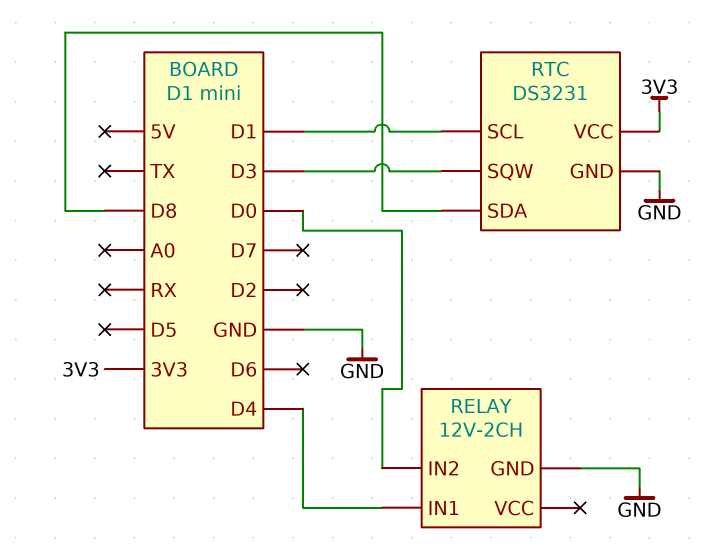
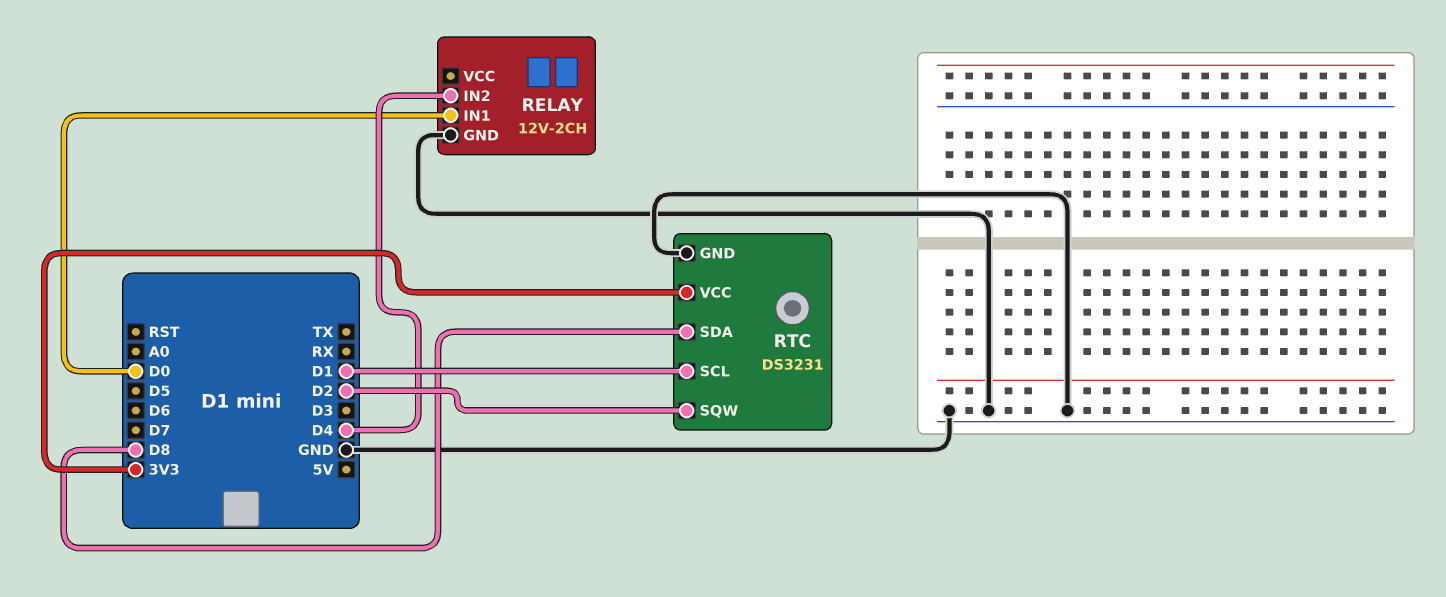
RELAY pin IN1: D4 -> D0
RELAY pin IN2: D0 -> D4
RTC pin SQW: D3 -> D2

